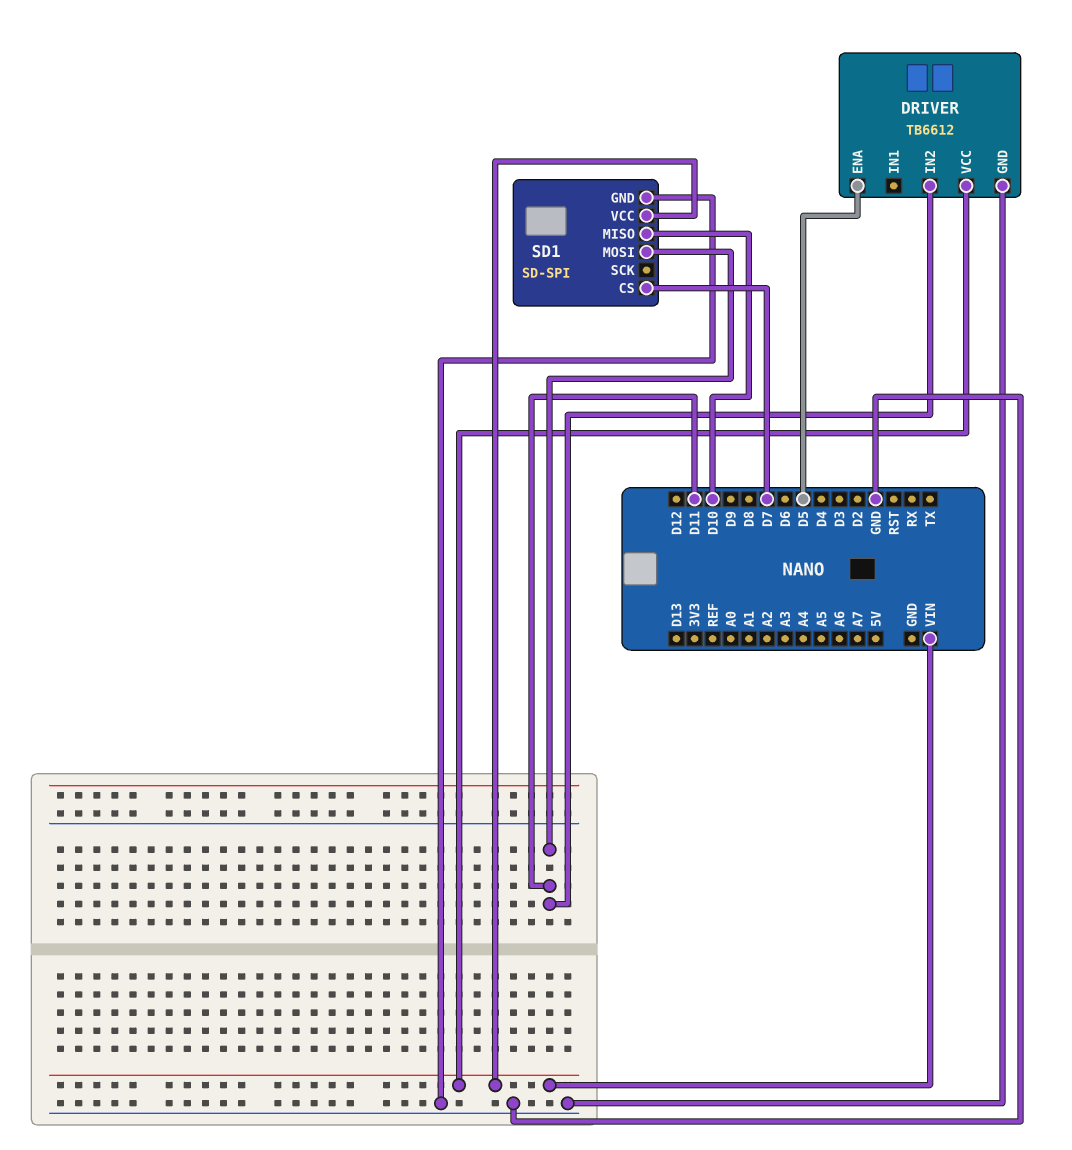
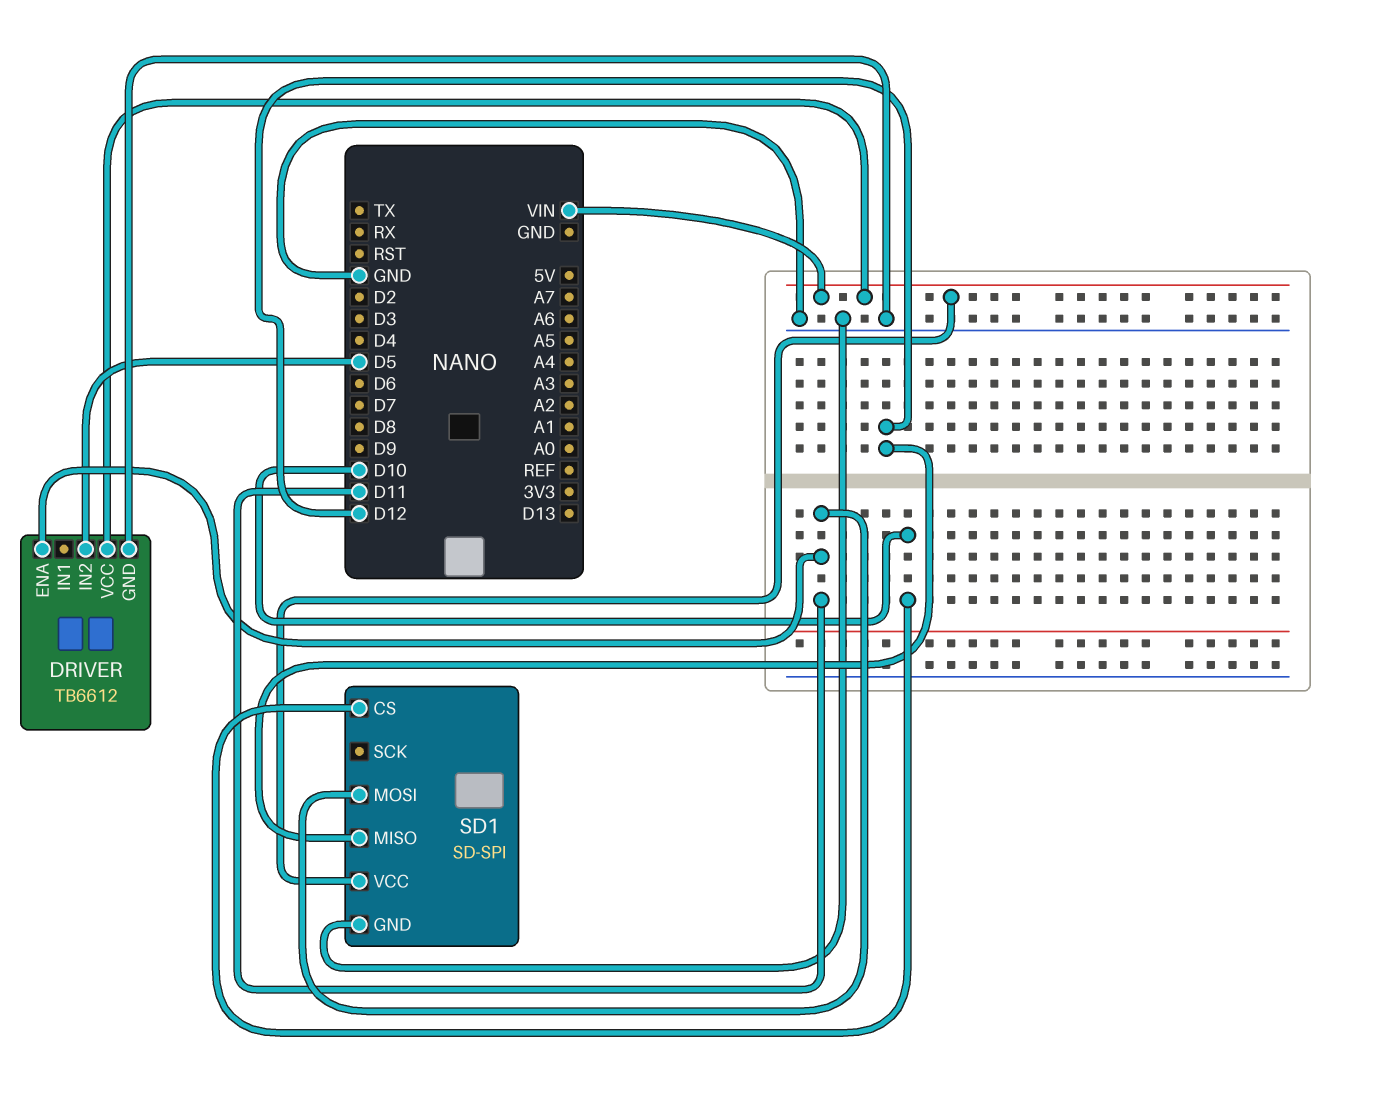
DRIVER pin ENA: D5 -> D11
DRIVER pin IN2: D11 -> D5
SD1 pin CS: D7 -> D10
SD1 pin MISO: D10 -> D12

